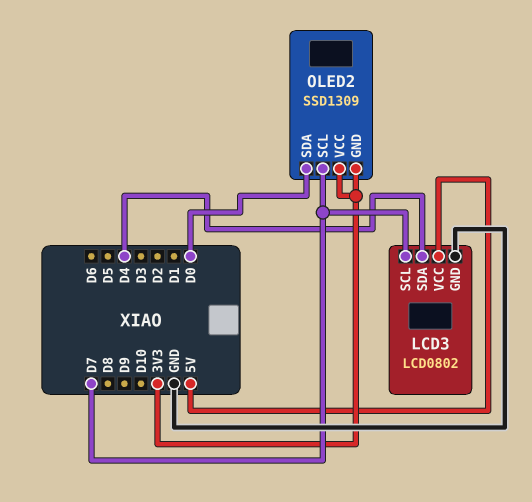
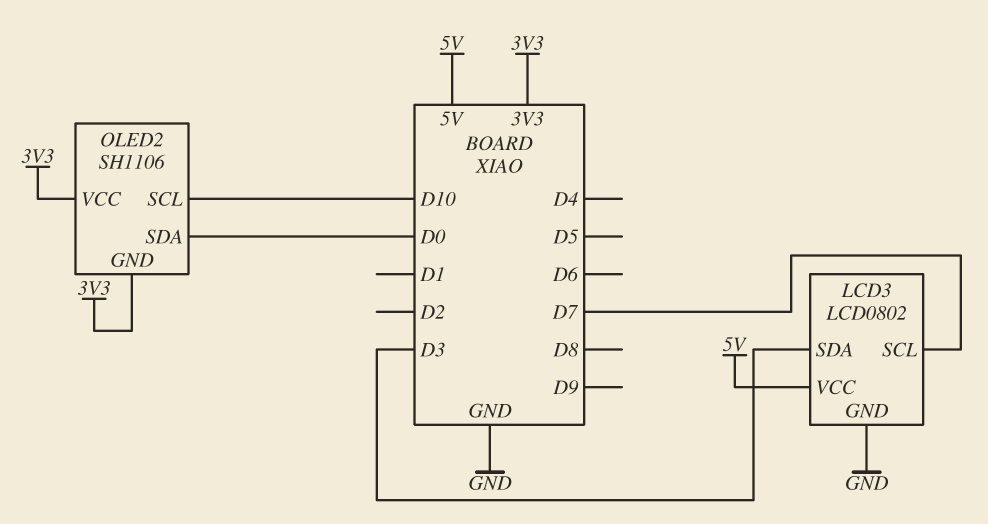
LCD3 pin SDA: D4 -> D3
OLED2: SSD1309 -> SH1106
OLED2 pin SCL: D7 -> D10

